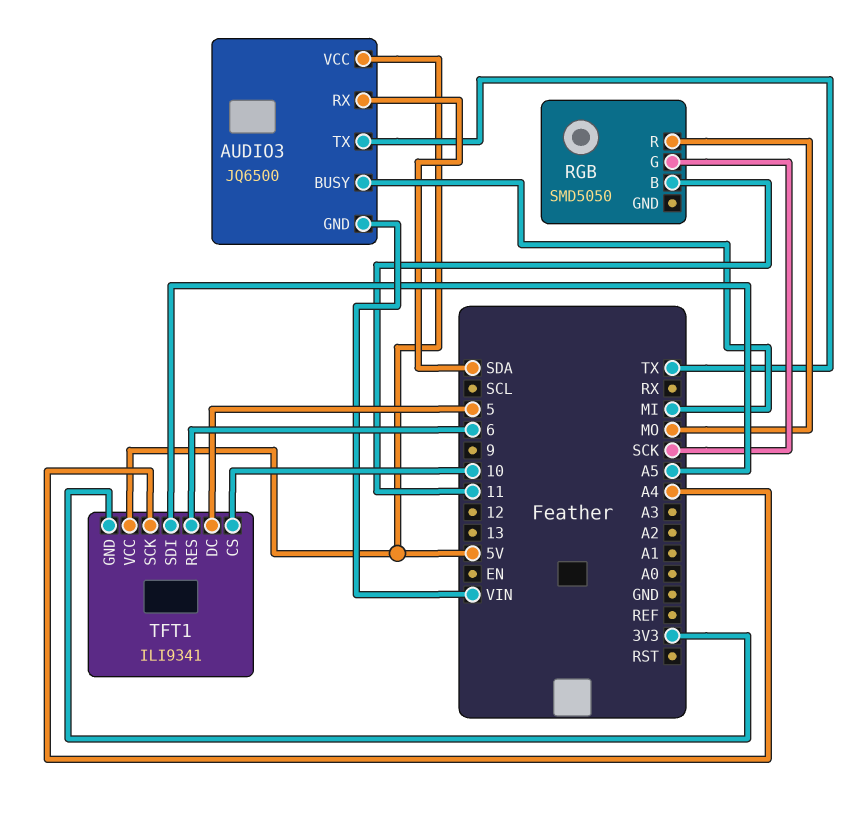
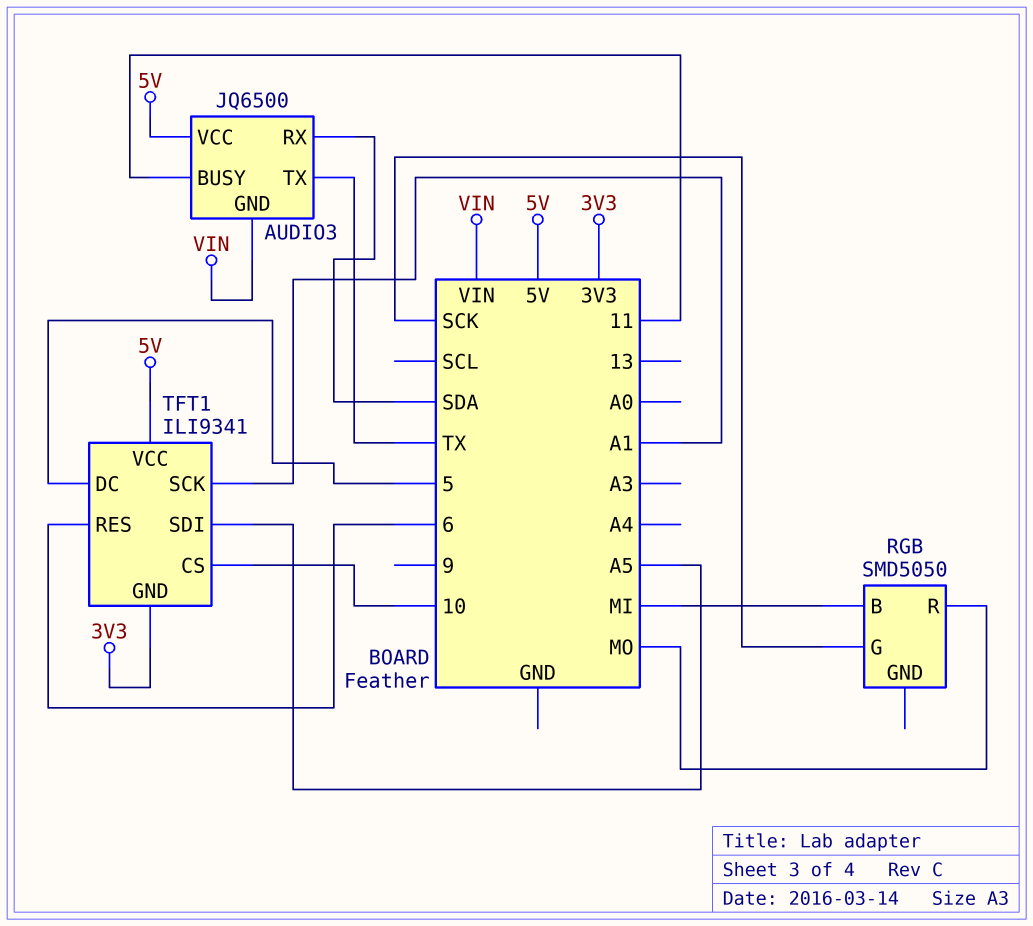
AUDIO3 pin BUSY: MI -> 11
RGB pin B: 11 -> MI
TFT1 pin SCK: A4 -> A1

